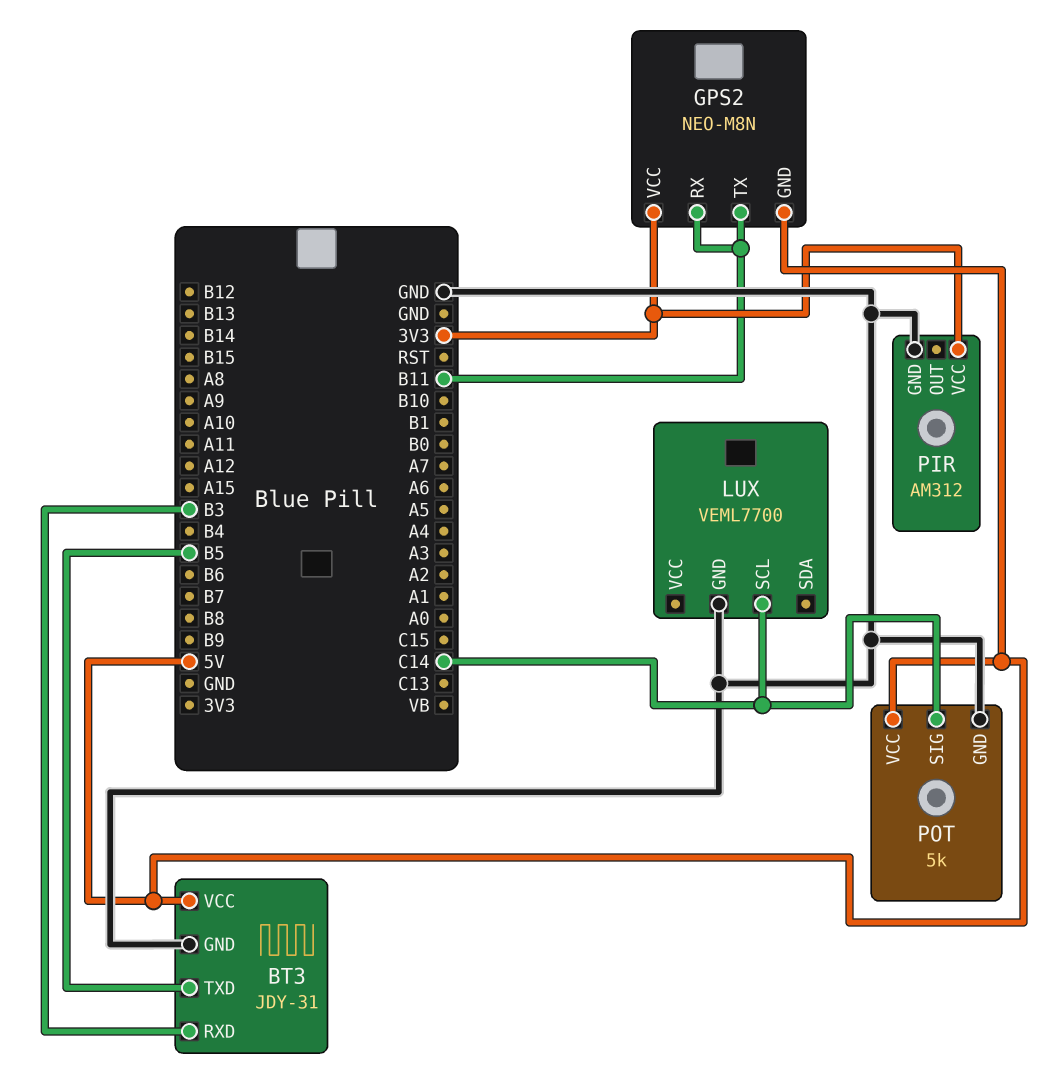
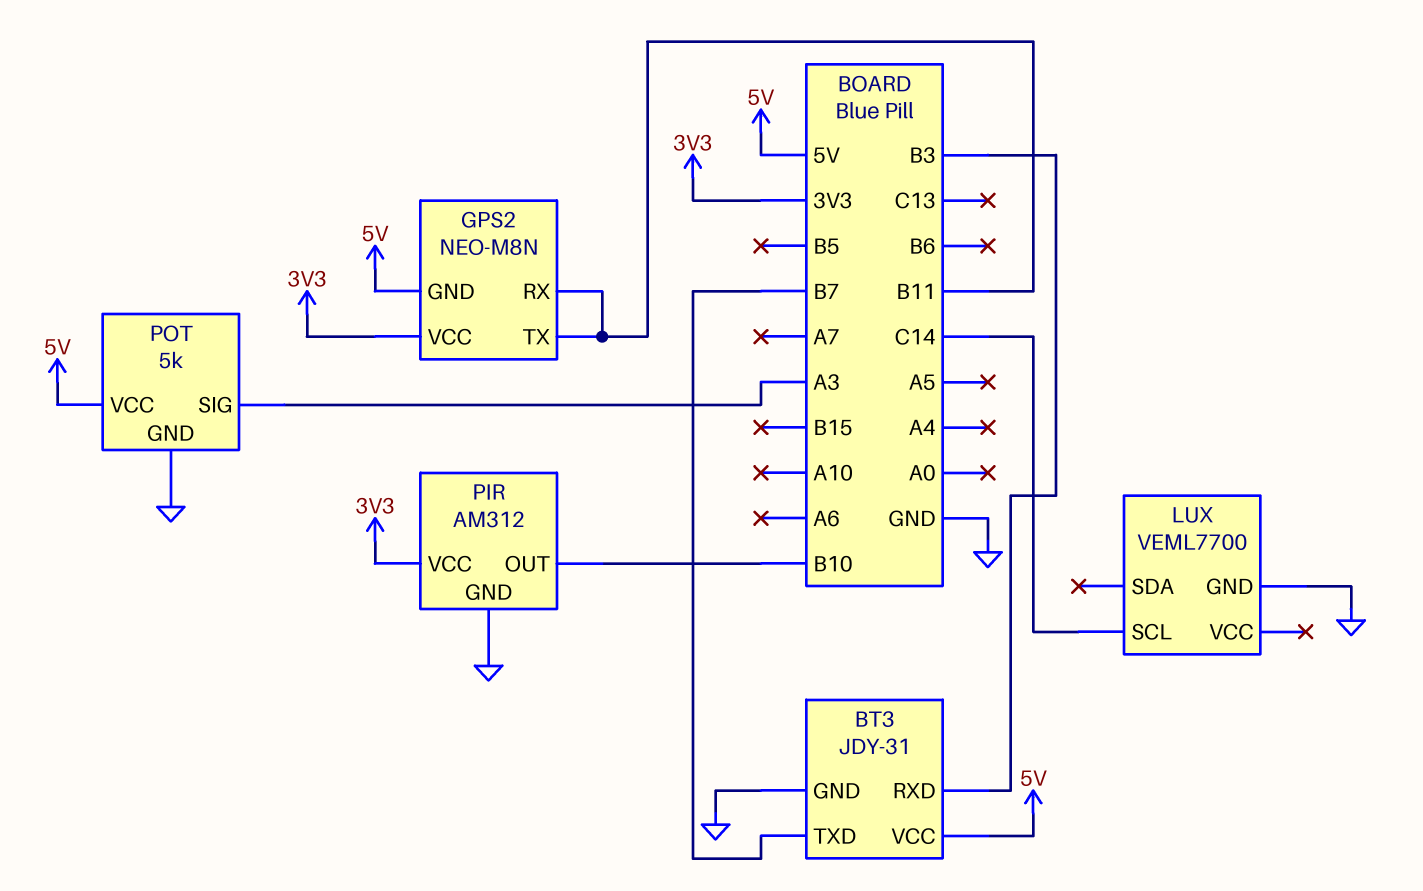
BT3 pin TXD: B5 -> B7
PIR pin OUT: none -> B10
POT pin SIG: C14 -> A3

